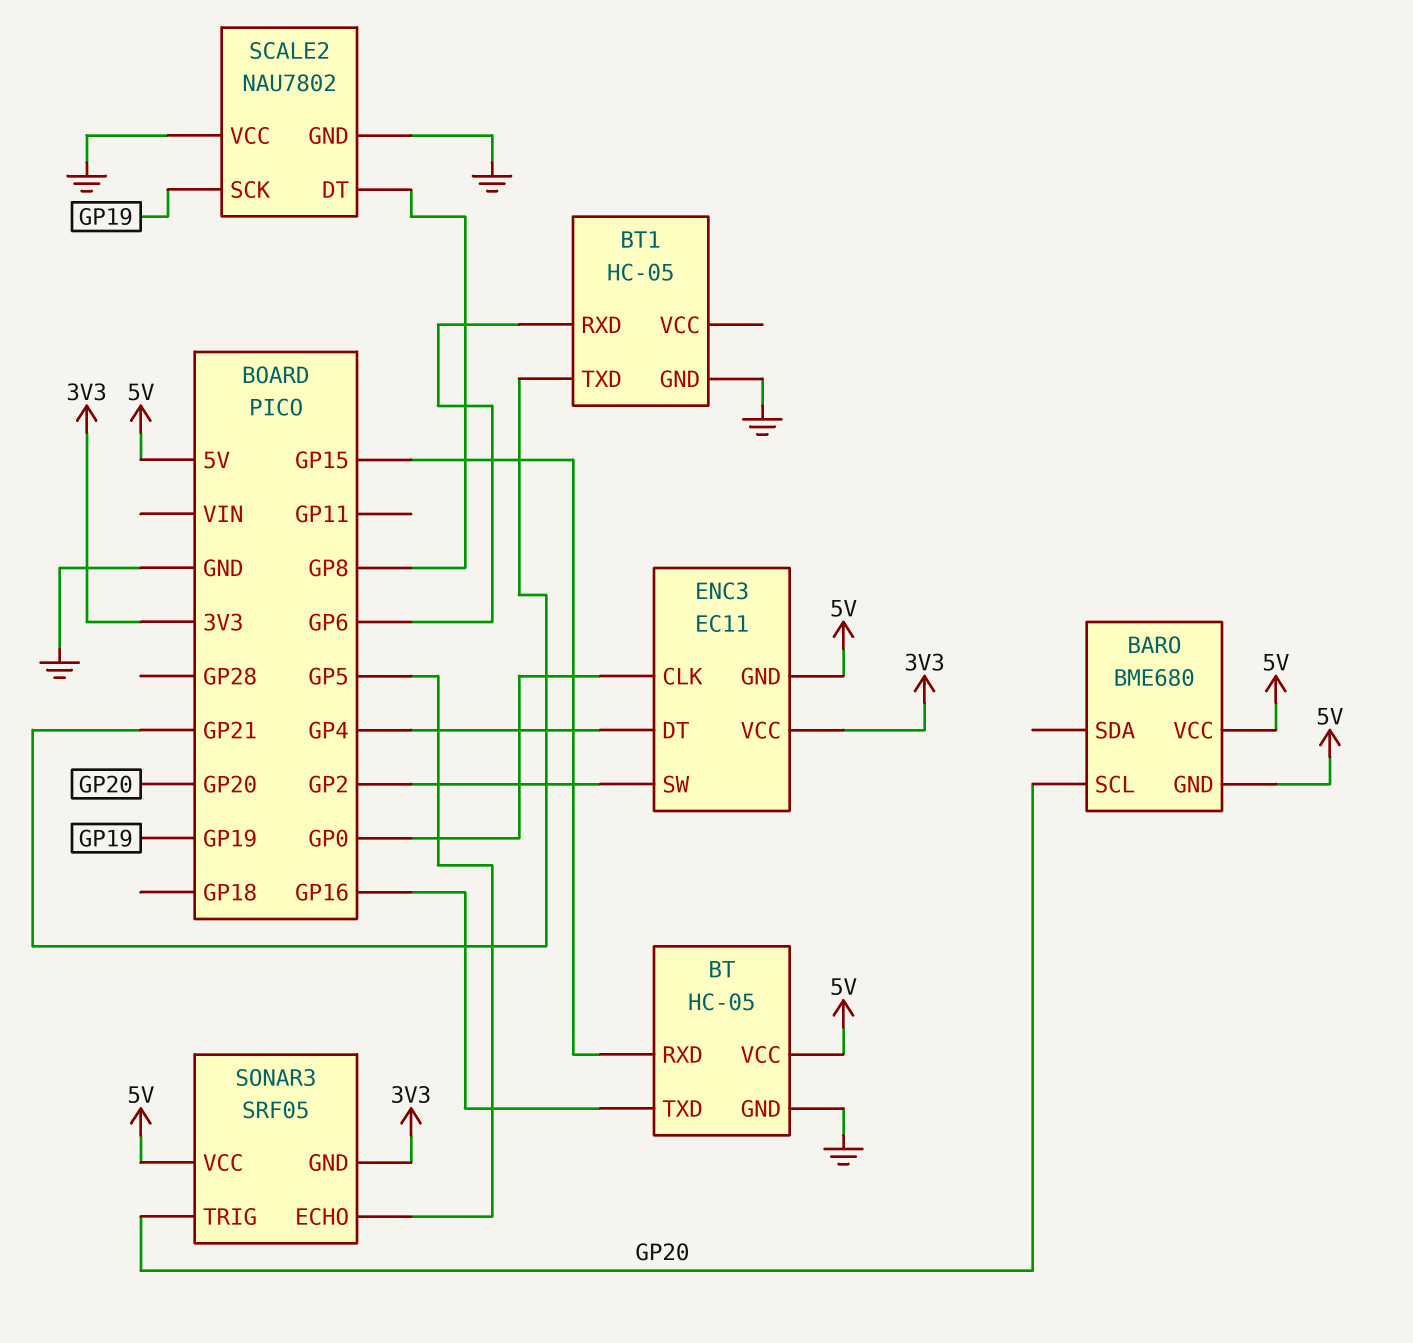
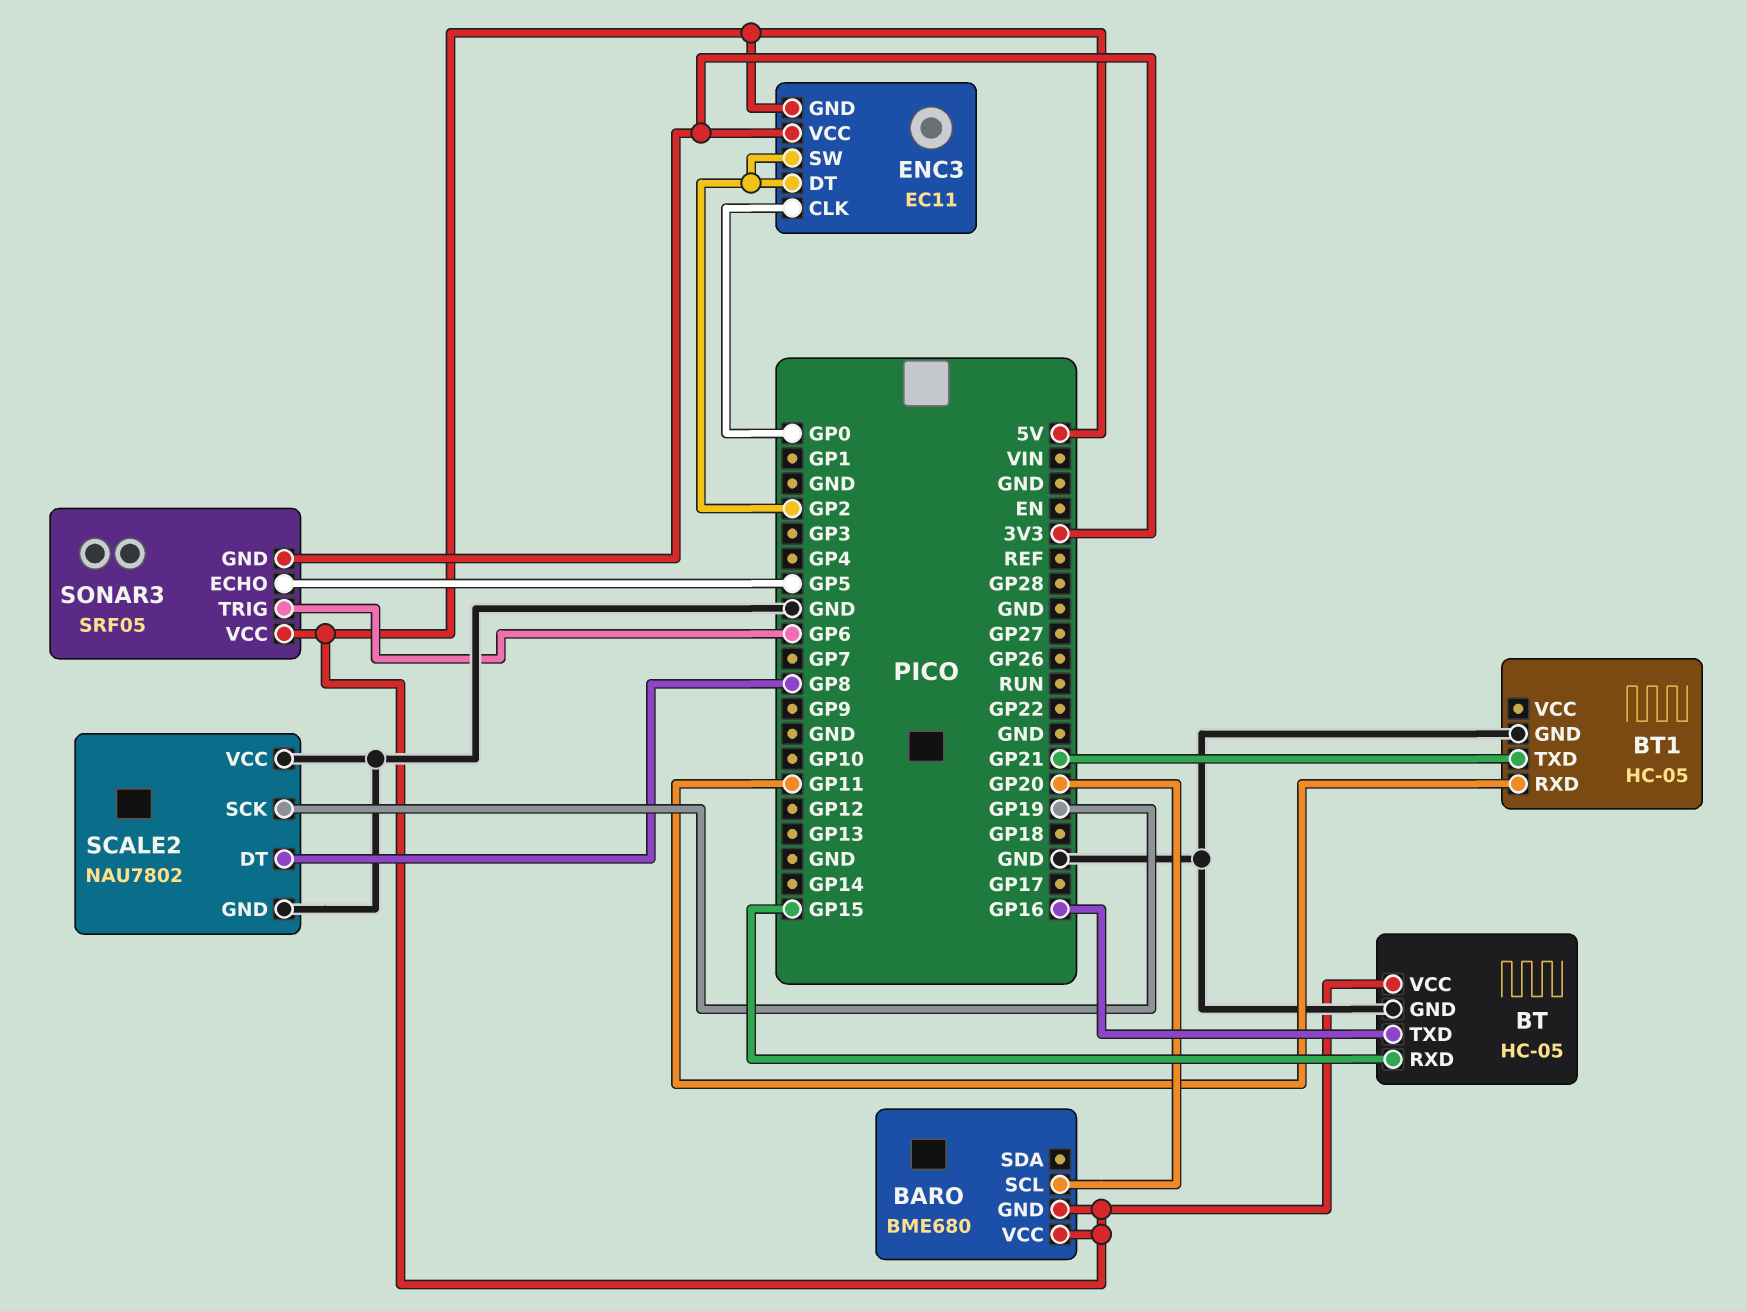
BT1 pin RXD: GP6 -> GP11
ENC3 pin DT: GP4 -> GP2
SONAR3 pin TRIG: GP20 -> GP6

